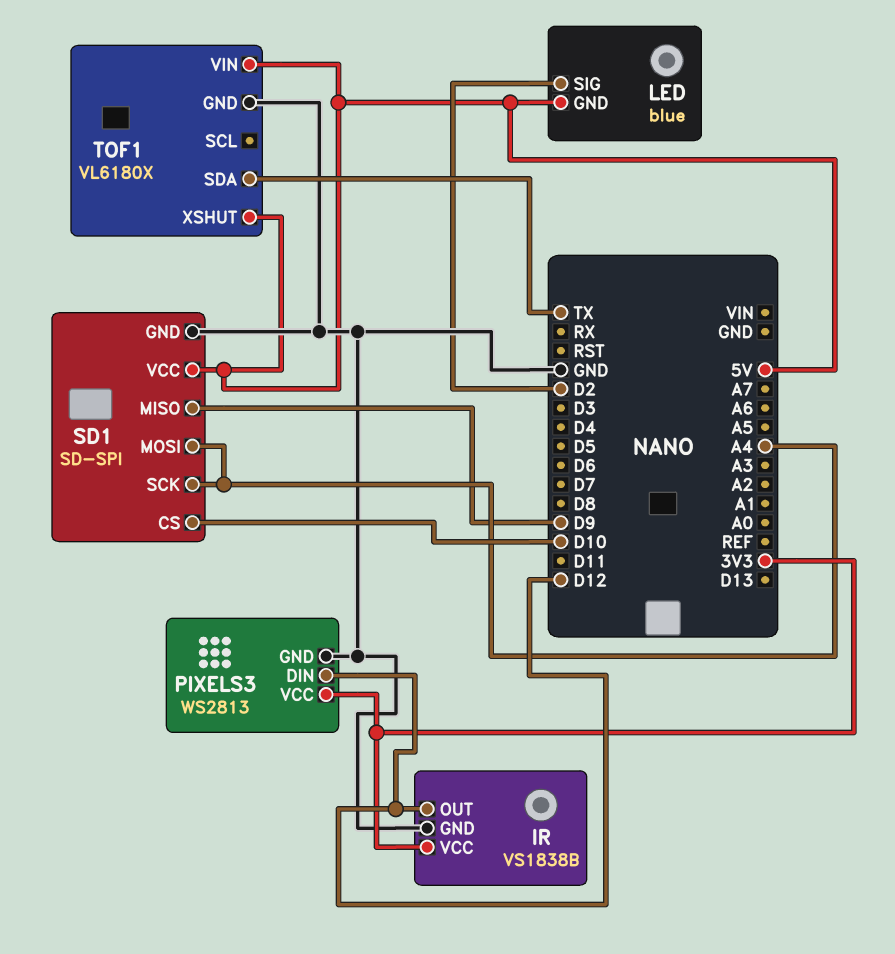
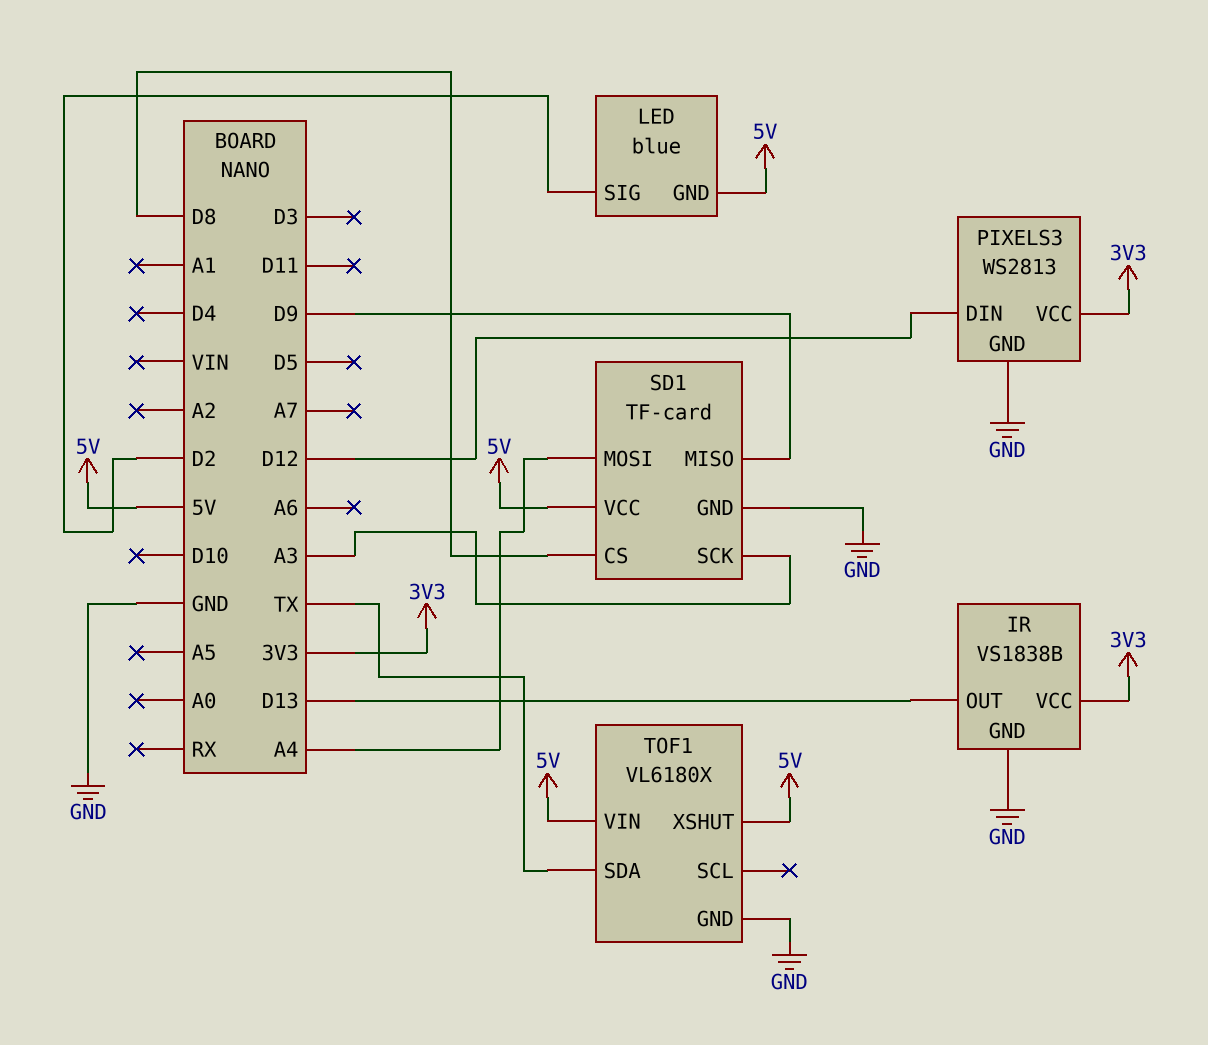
IR pin OUT: D12 -> D13
SD1: SD-SPI -> TF-card
SD1 pin CS: D10 -> D8
SD1 pin SCK: A4 -> A3

